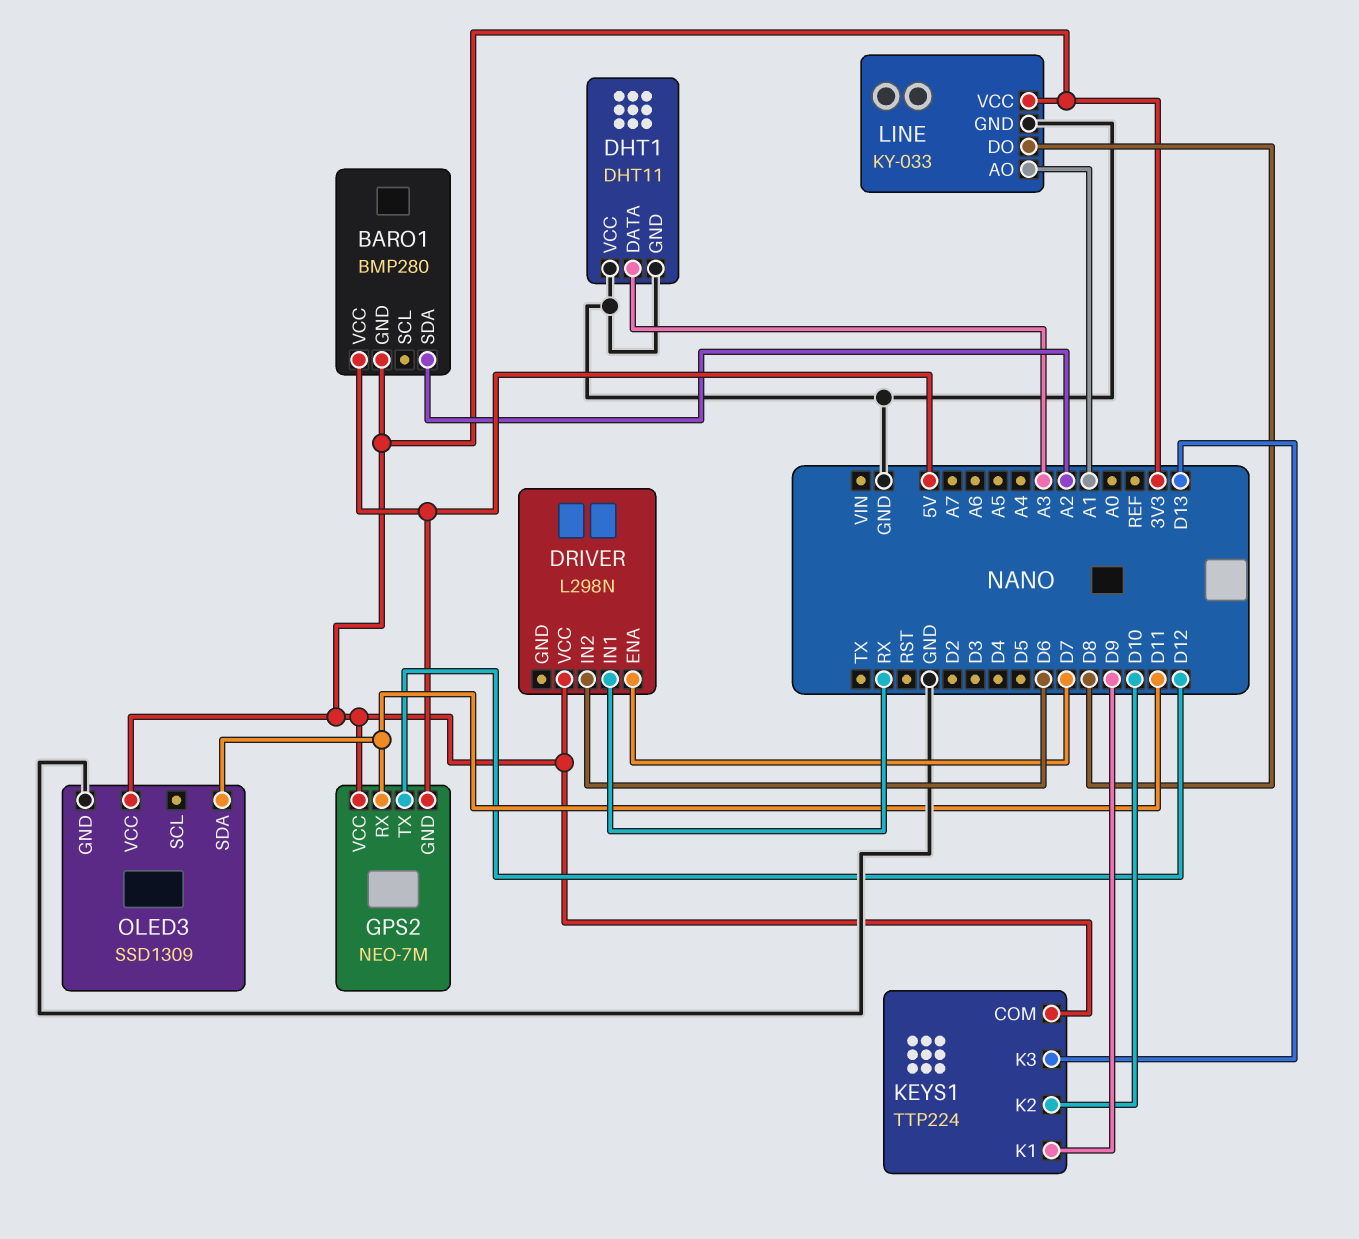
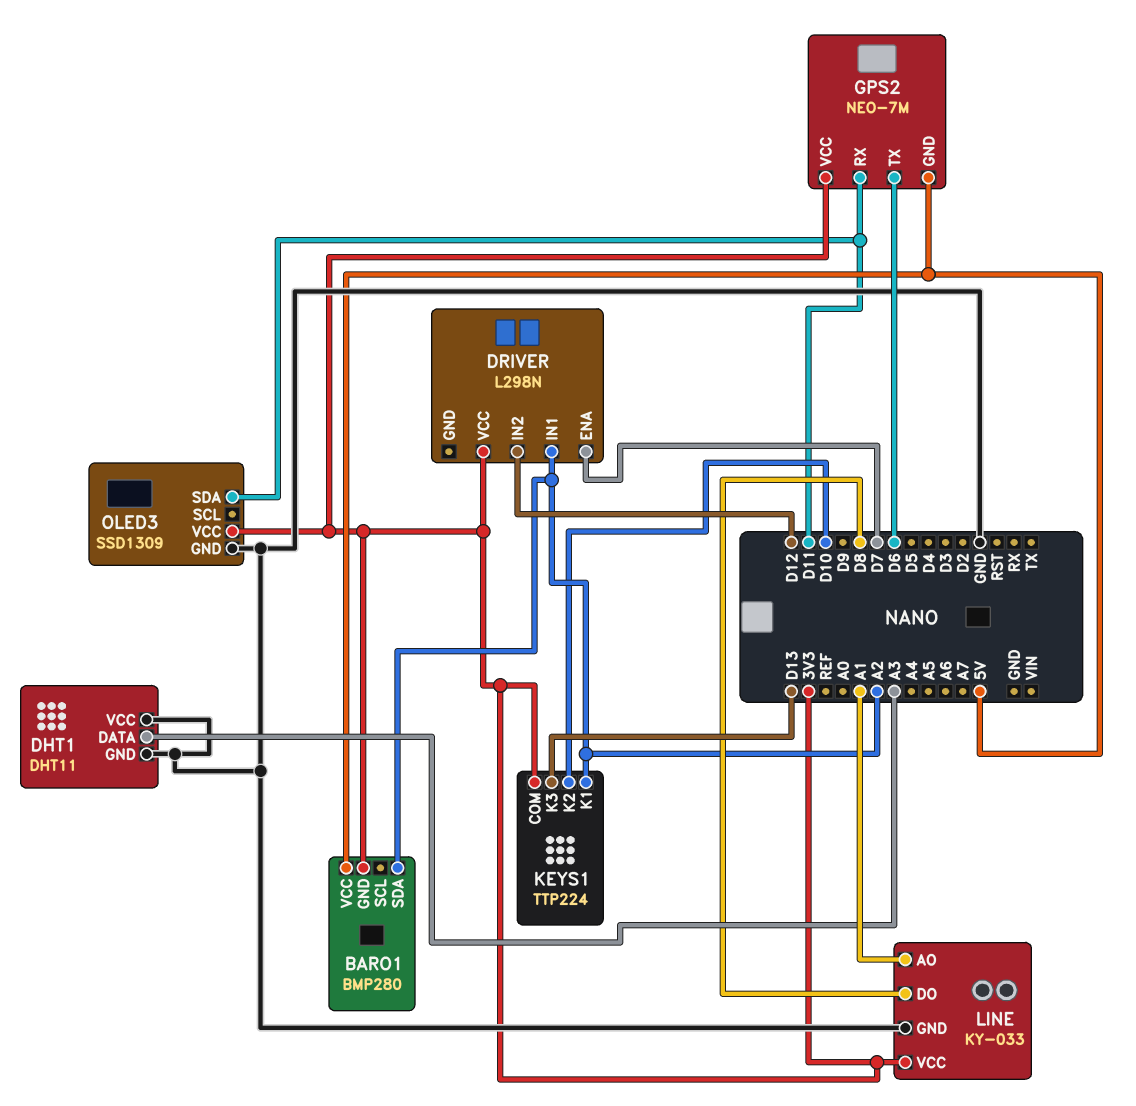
DRIVER pin IN1: RX -> A2
DRIVER pin IN2: D6 -> D12
GPS2 pin TX: D12 -> D6
KEYS1 pin K1: D9 -> A2

